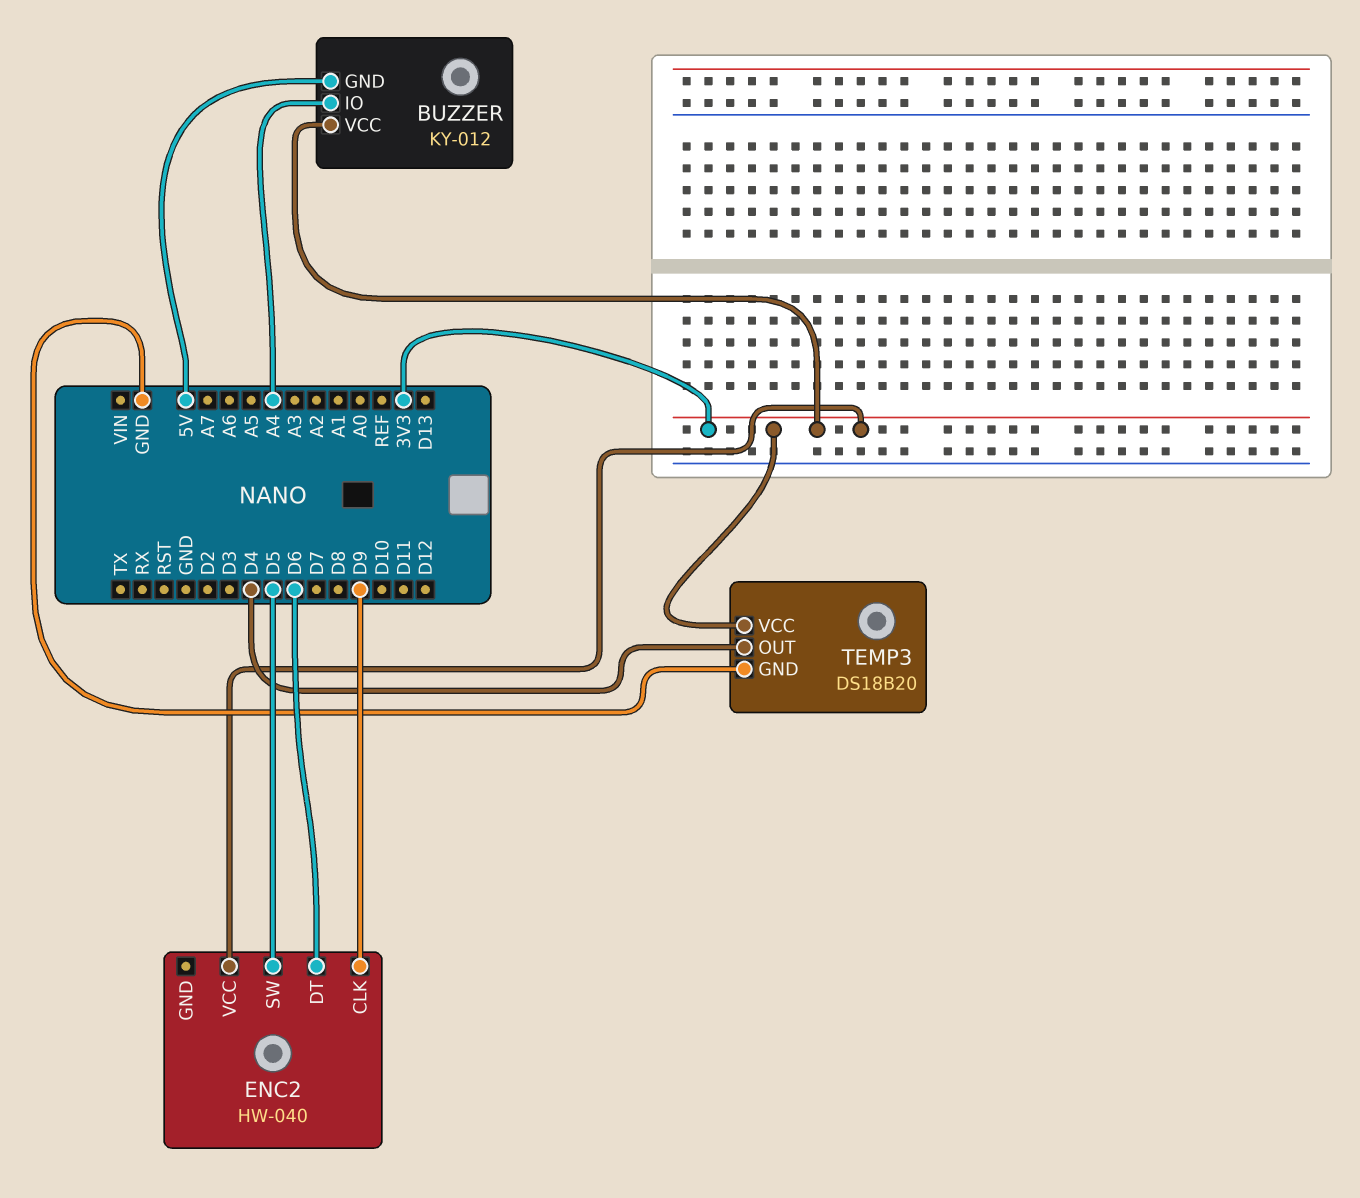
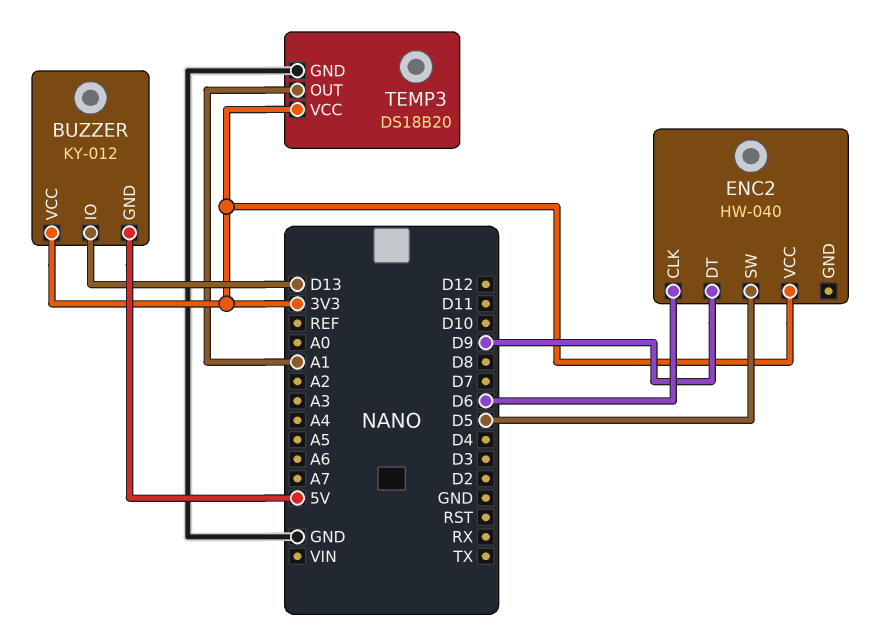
BUZZER pin IO: A4 -> D13
ENC2 pin CLK: D9 -> D6
ENC2 pin DT: D6 -> D9
TEMP3 pin OUT: D4 -> A1

